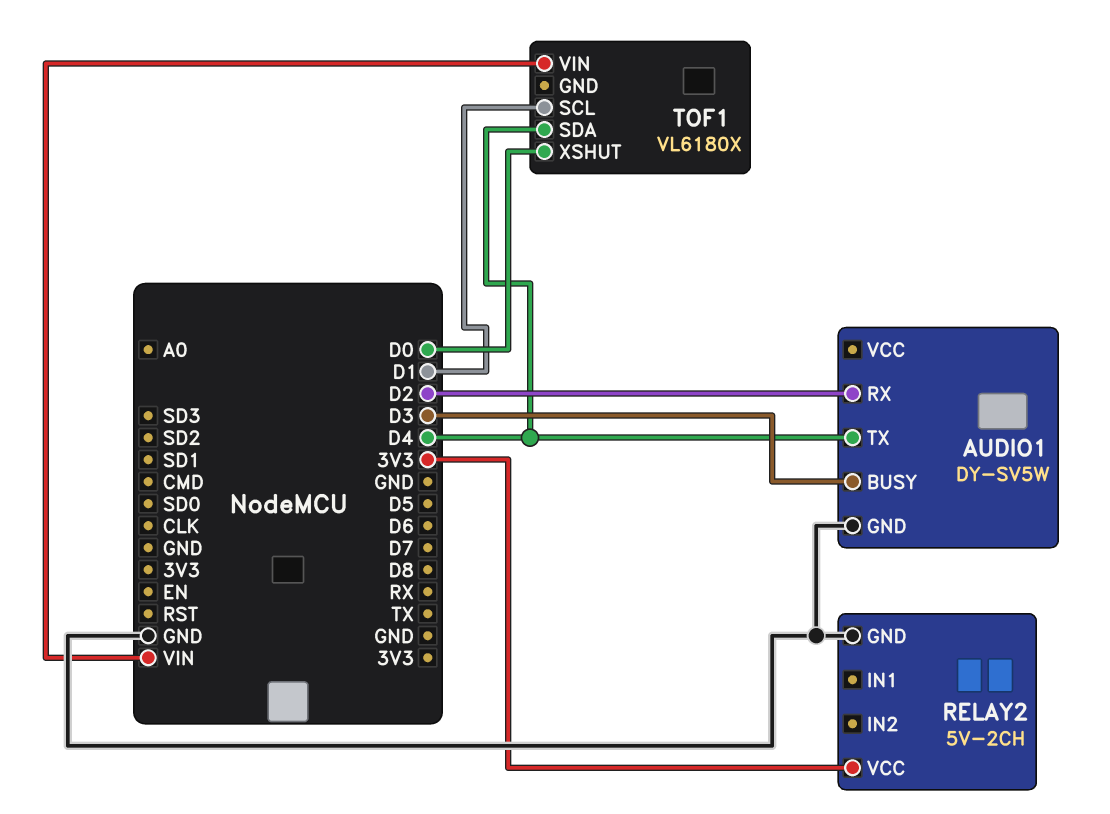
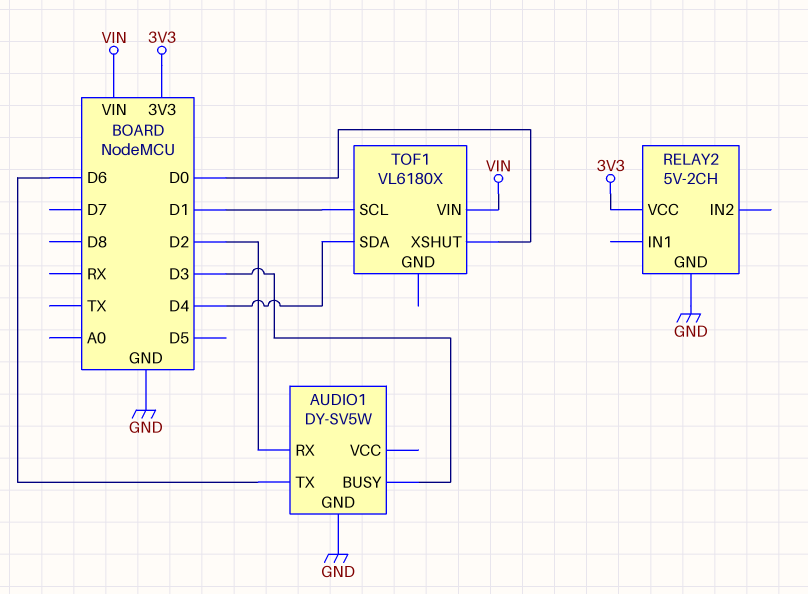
AUDIO1 pin TX: D4 -> D6

